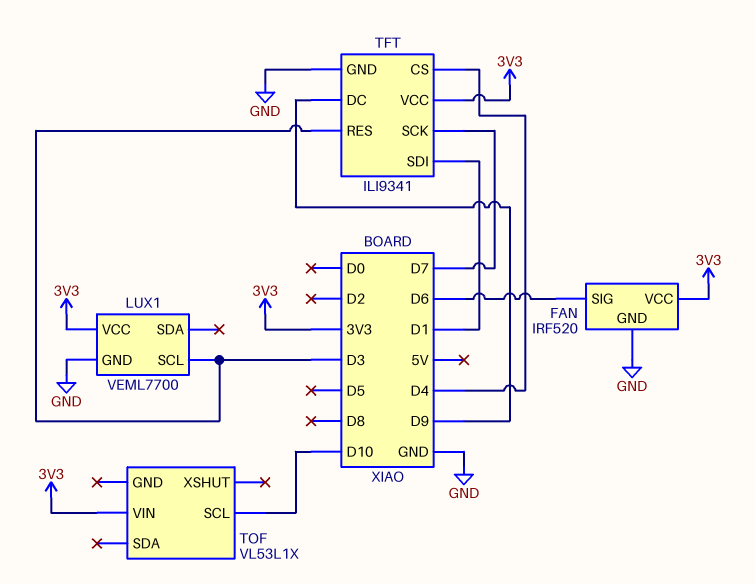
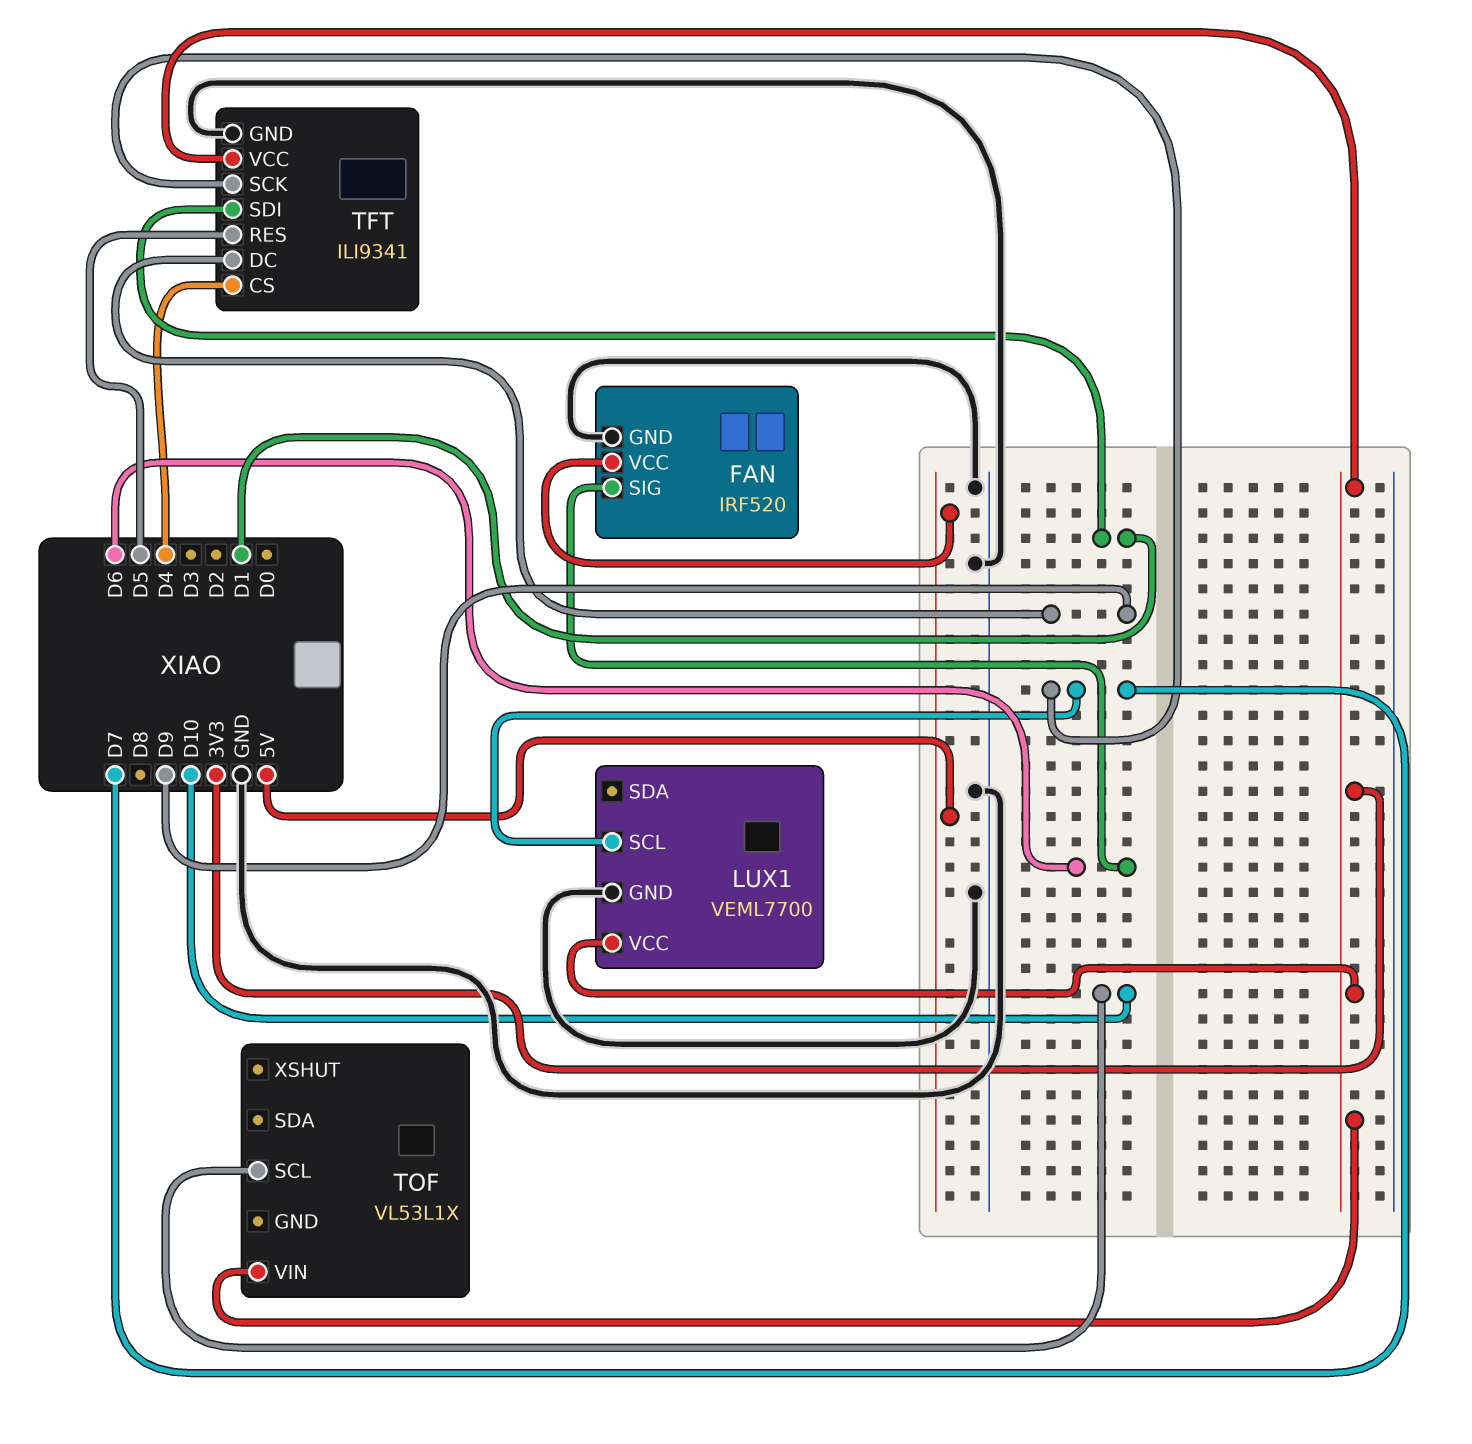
FAN pin VCC: 3V3 -> 5V
LUX1 pin SCL: D3 -> D7
TFT pin RES: D3 -> D5

